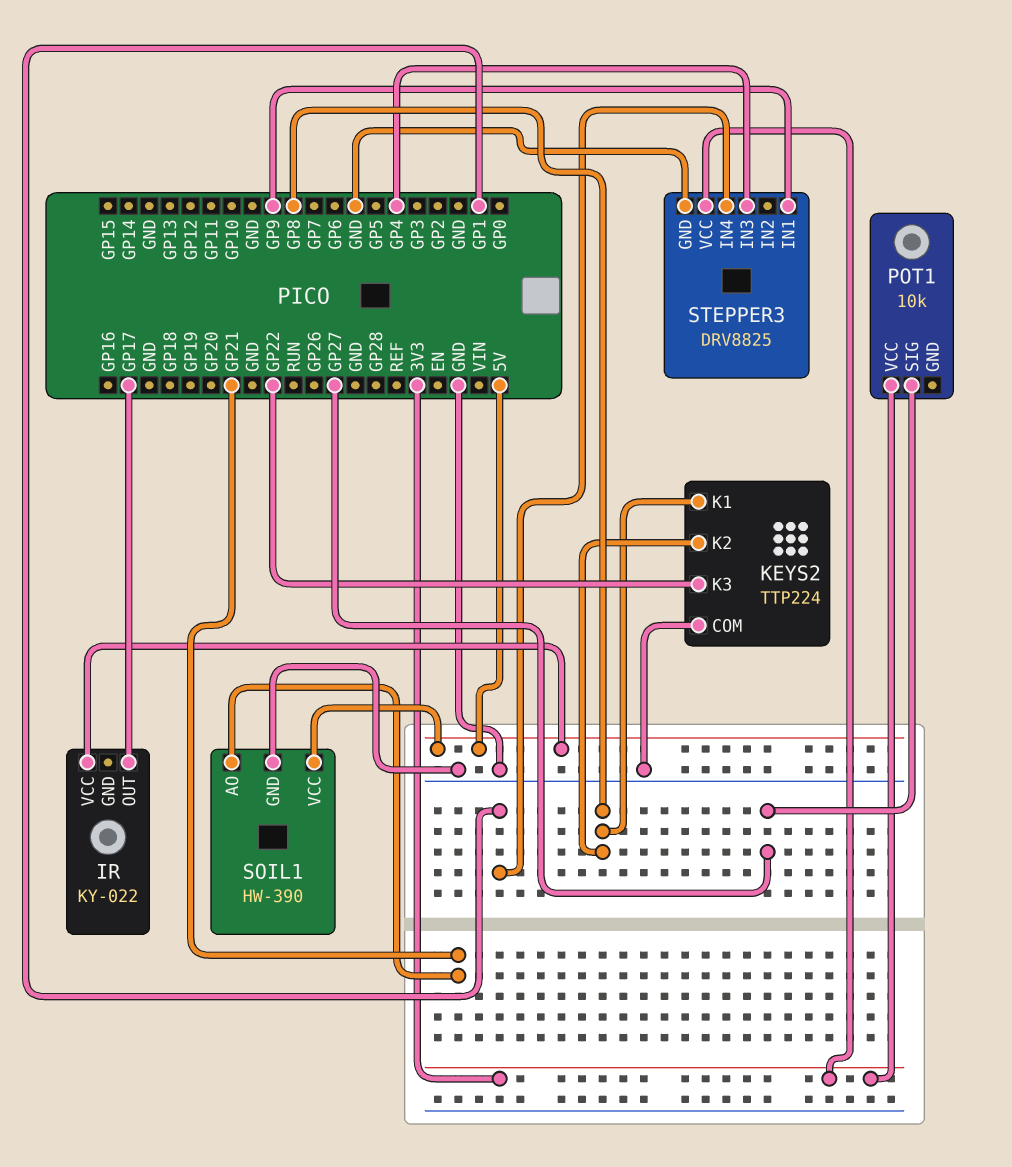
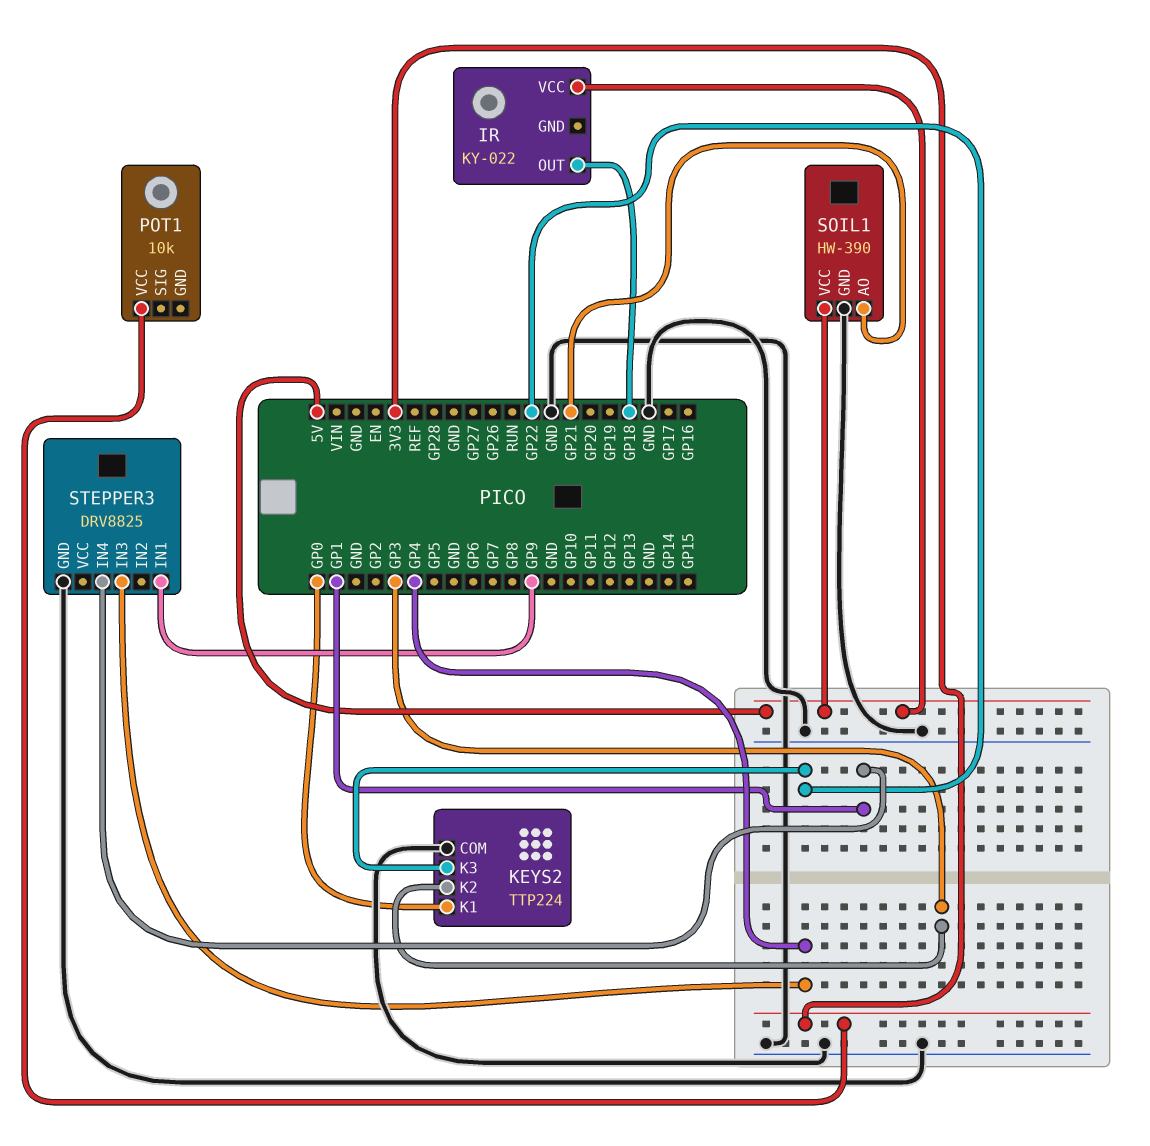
IR pin OUT: GP17 -> GP18
KEYS2 pin K1: GP8 -> GP0
KEYS2 pin K2: GP8 -> GP3
POT1 pin SIG: GP27 -> none
STEPPER3 pin VCC: 3V3 -> none

